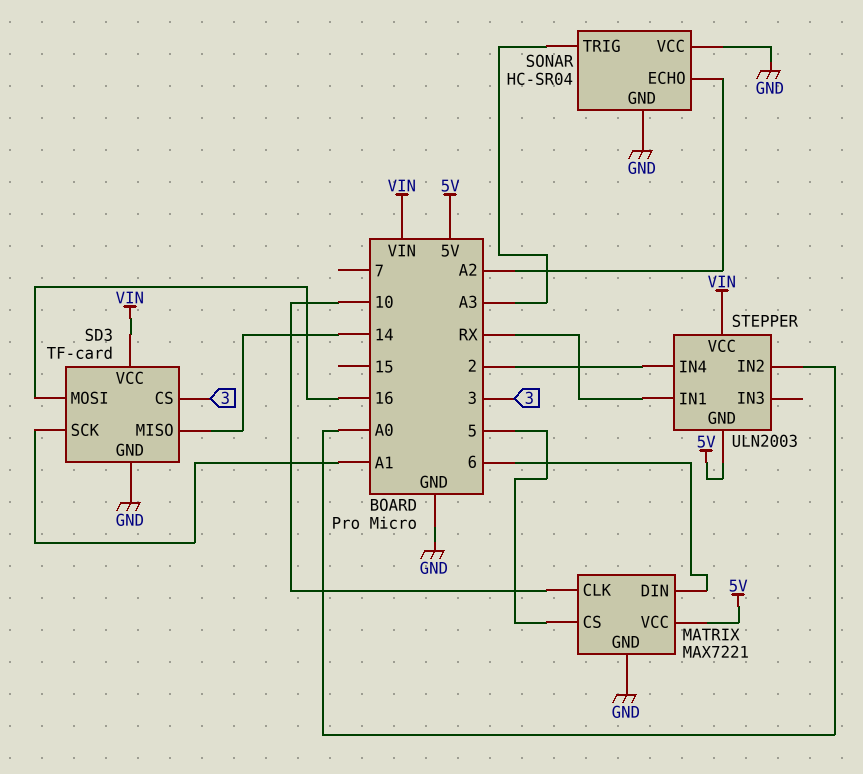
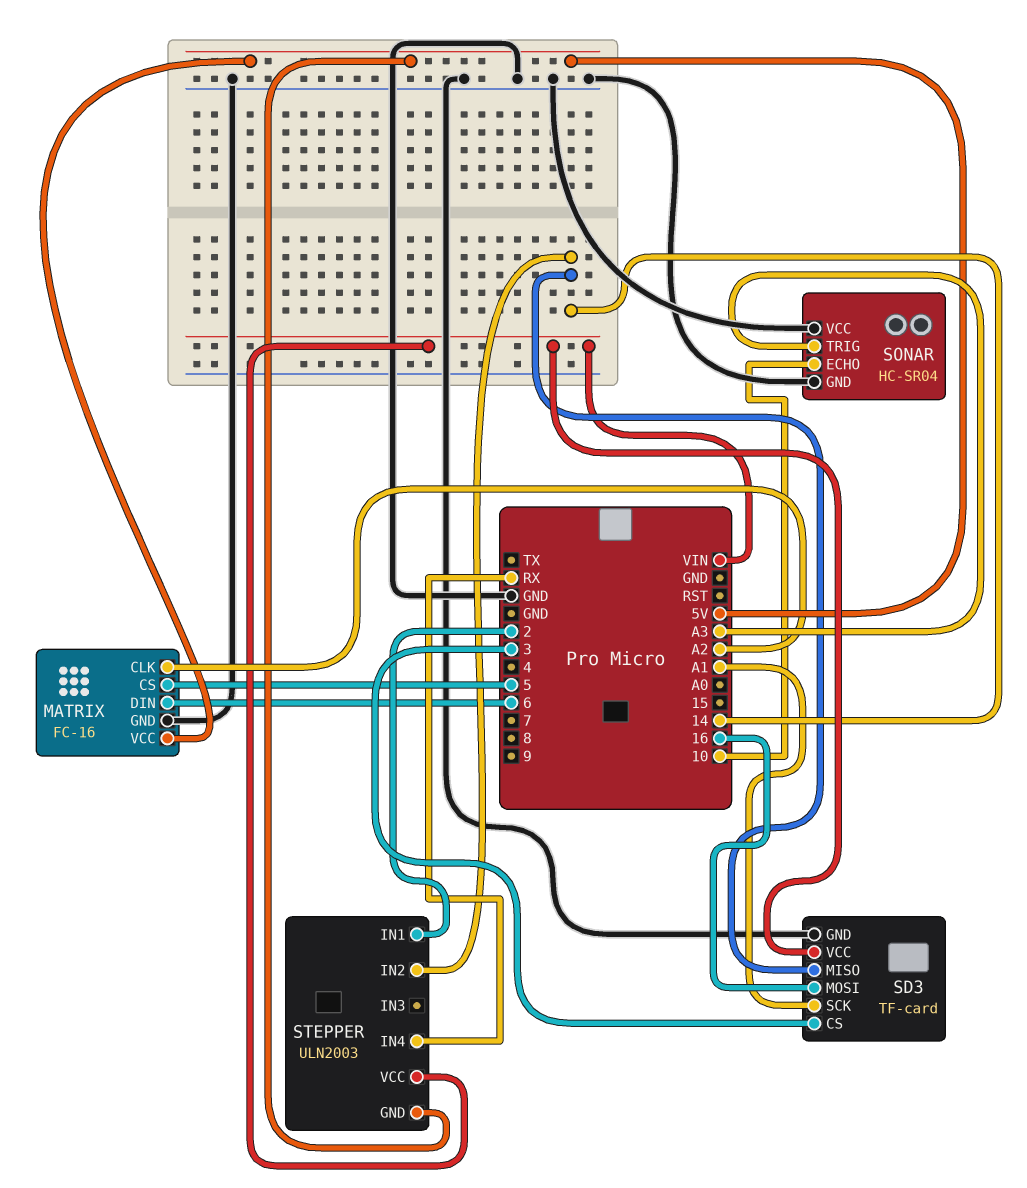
MATRIX: MAX7221 -> FC-16
MATRIX pin CLK: 10 -> A2
SONAR pin ECHO: A2 -> 10
STEPPER pin IN1: RX -> 2
STEPPER pin IN2: A0 -> 14
STEPPER pin IN4: 2 -> RX

